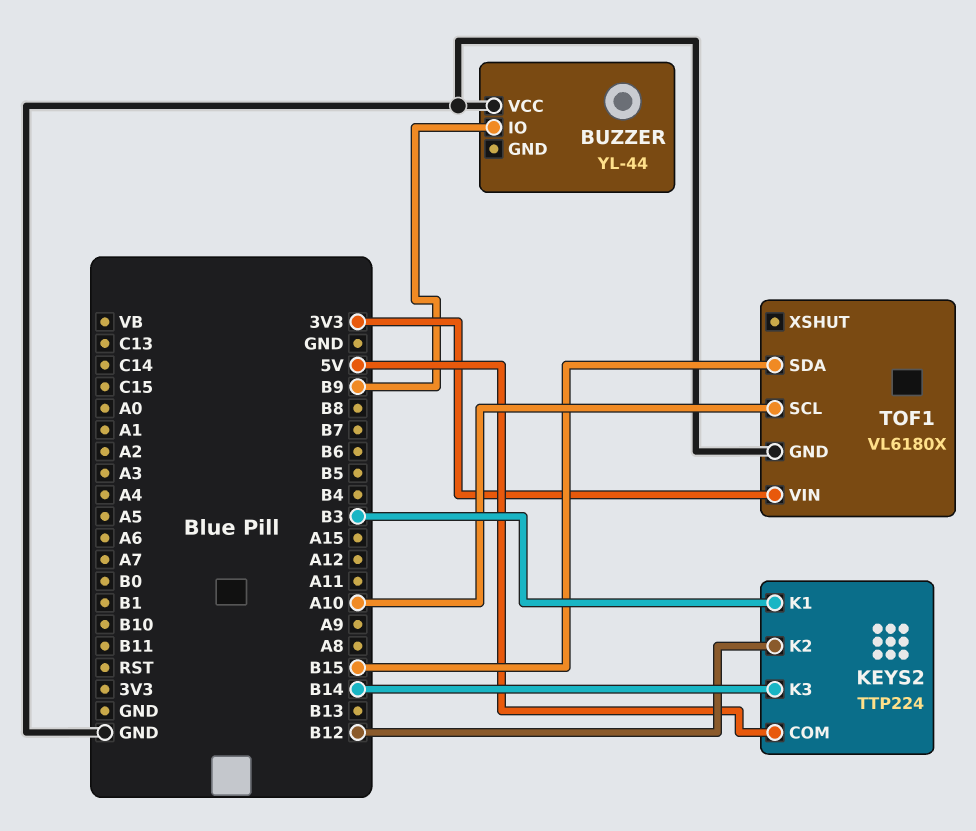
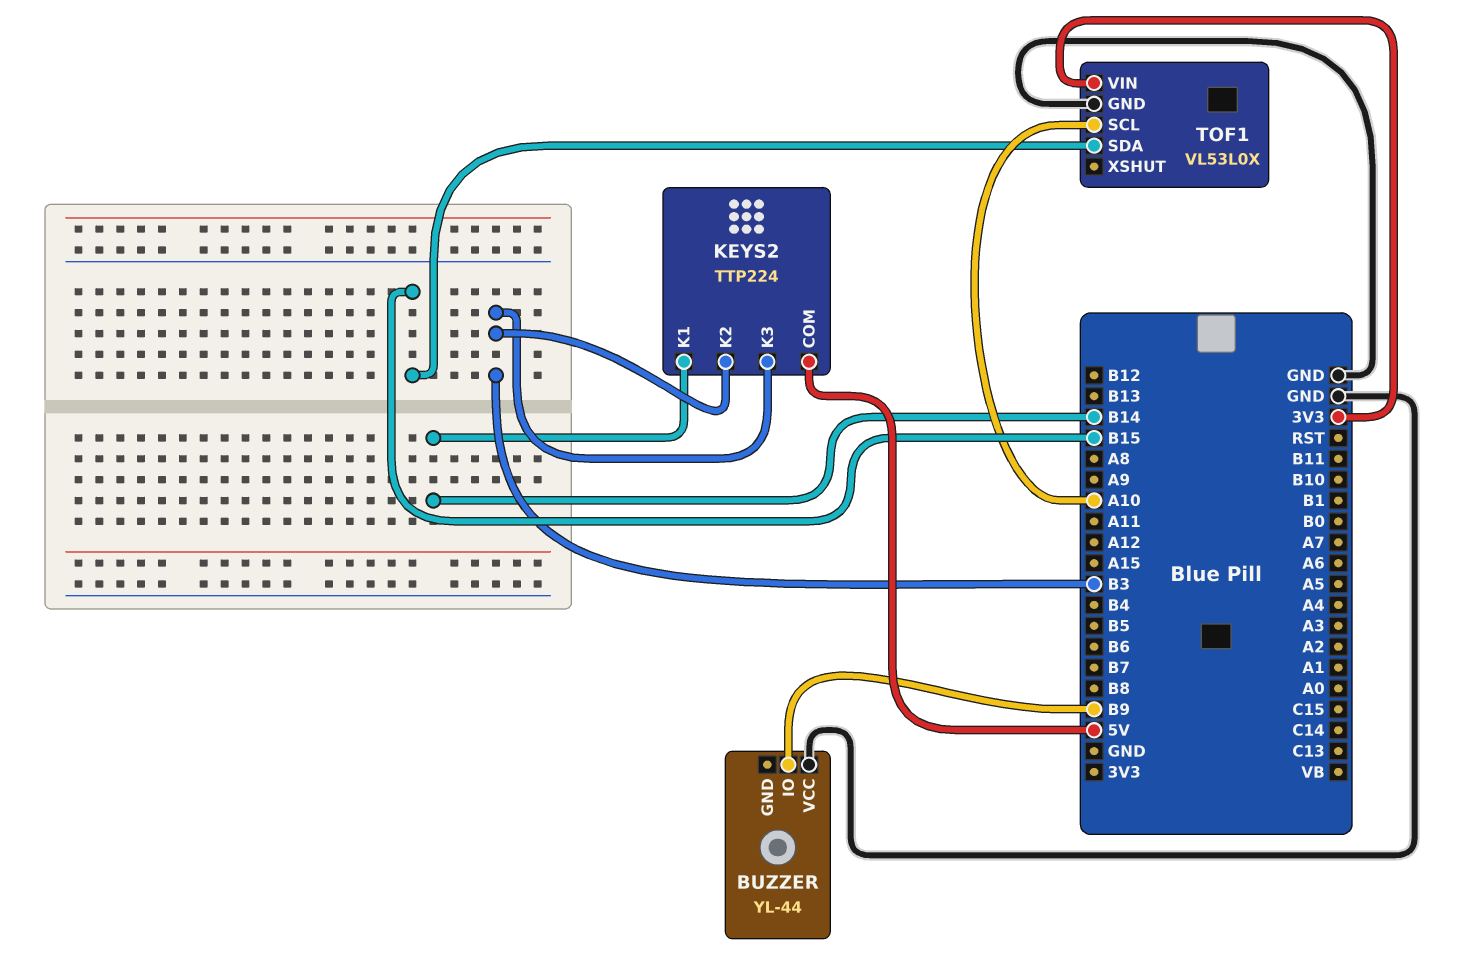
KEYS2 pin K1: B3 -> B14
KEYS2 pin K2: B12 -> B3
KEYS2 pin K3: B14 -> B3
TOF1: VL6180X -> VL53L0X

